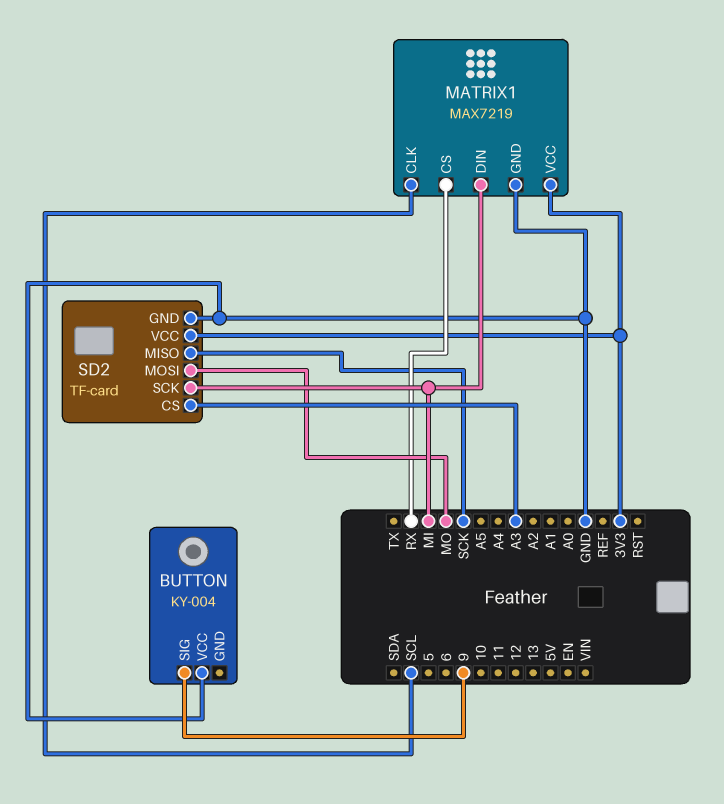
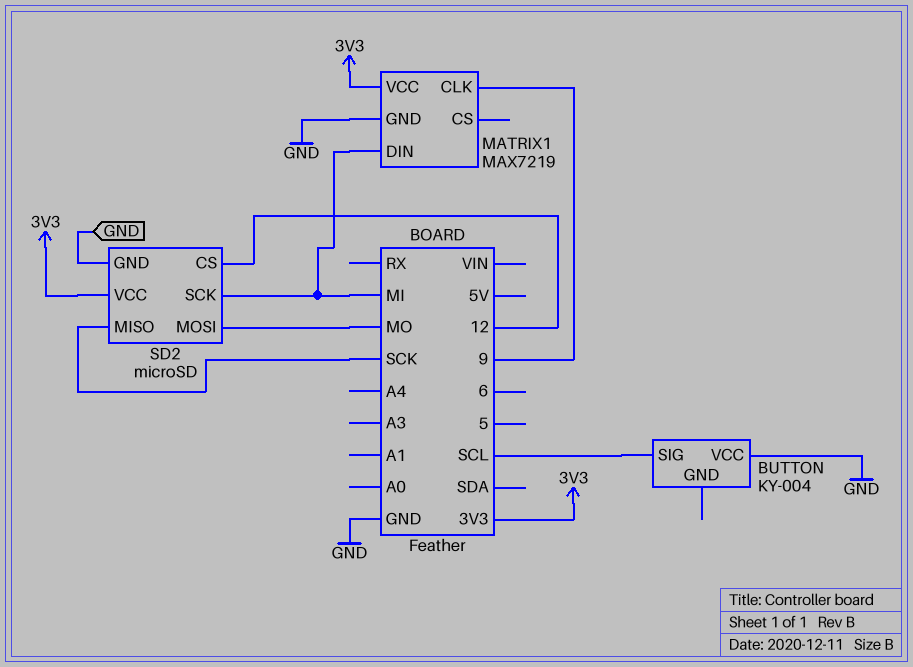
BUTTON pin SIG: 9 -> SCL
MATRIX1 pin CLK: SCL -> 9
MATRIX1 pin CS: RX -> none
SD2: TF-card -> microSD
SD2 pin CS: A3 -> 12

